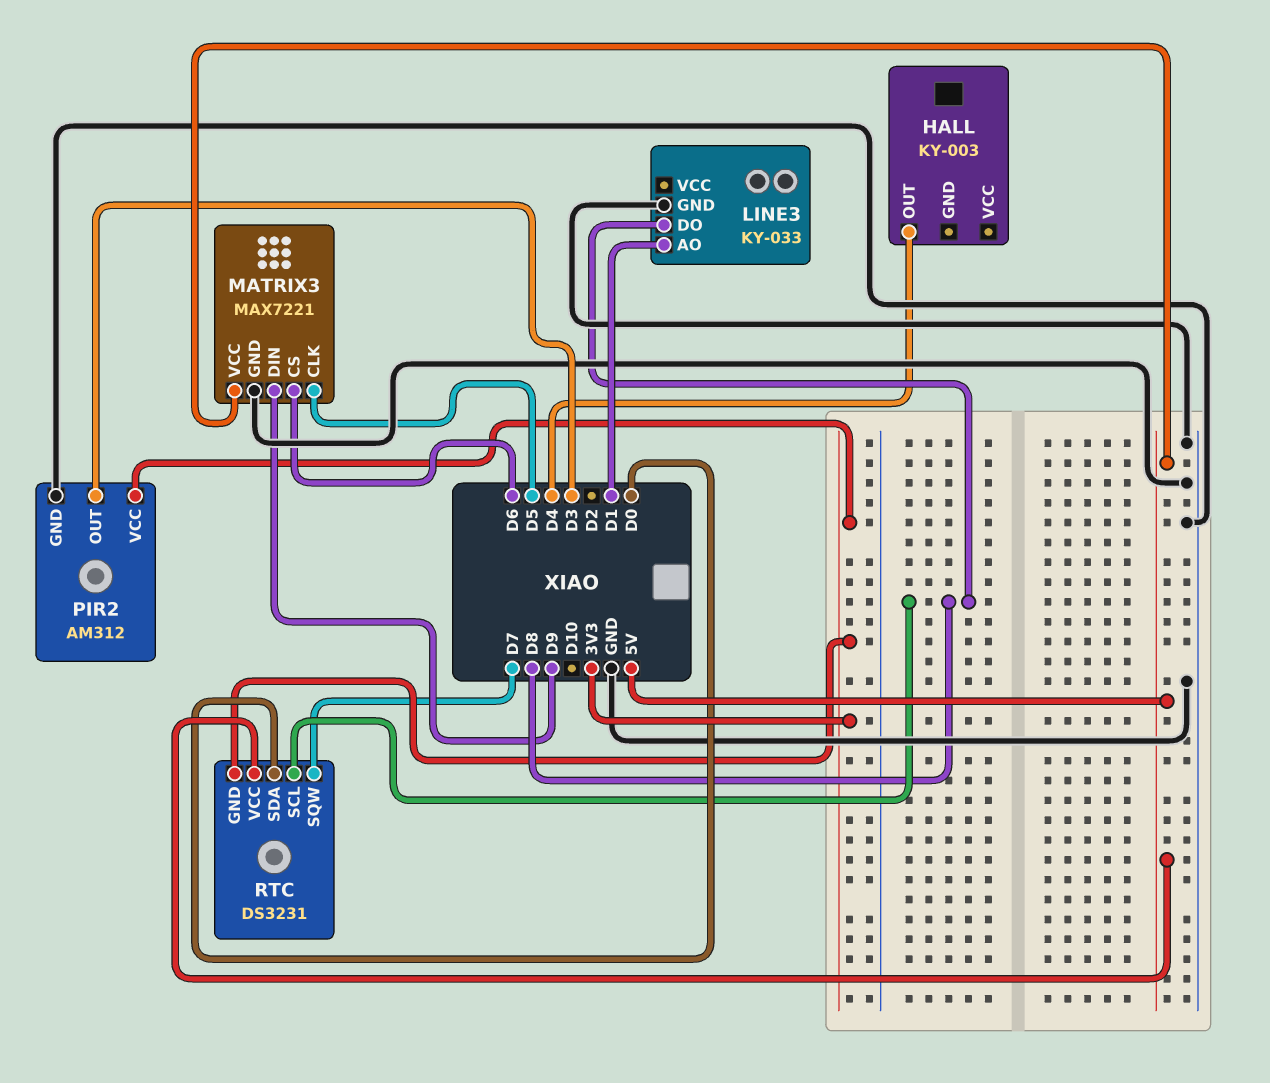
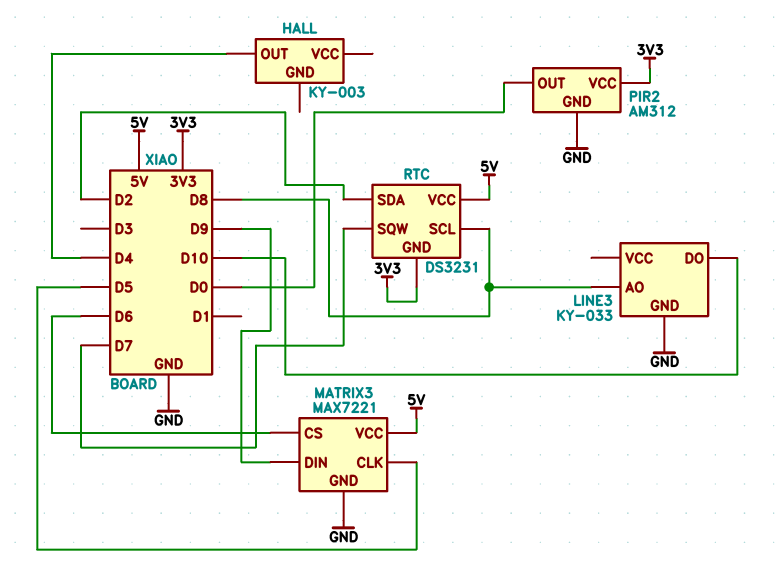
LINE3 pin AO: D1 -> D8
LINE3 pin DO: D8 -> D10
PIR2 pin OUT: D3 -> D0
RTC pin SDA: D0 -> D2

